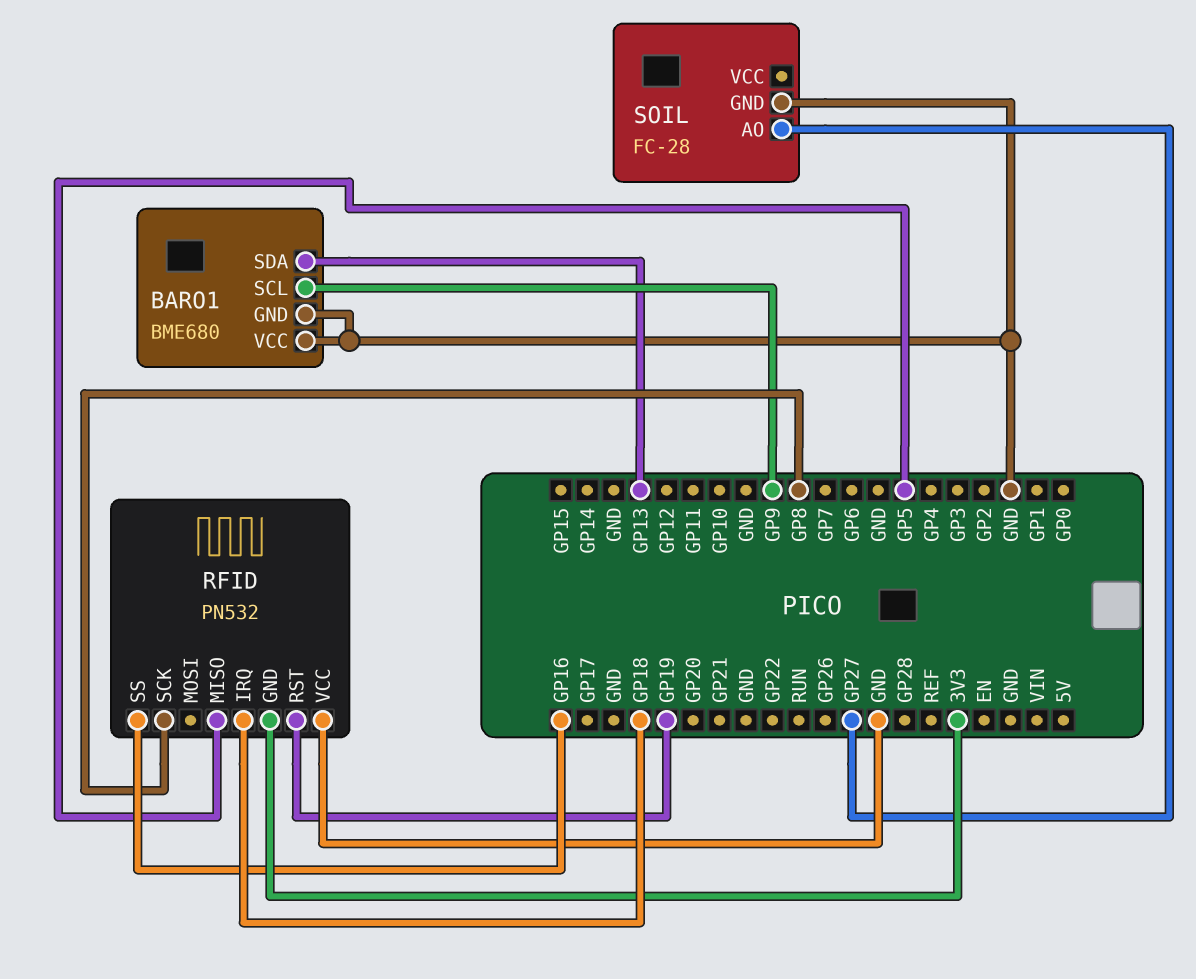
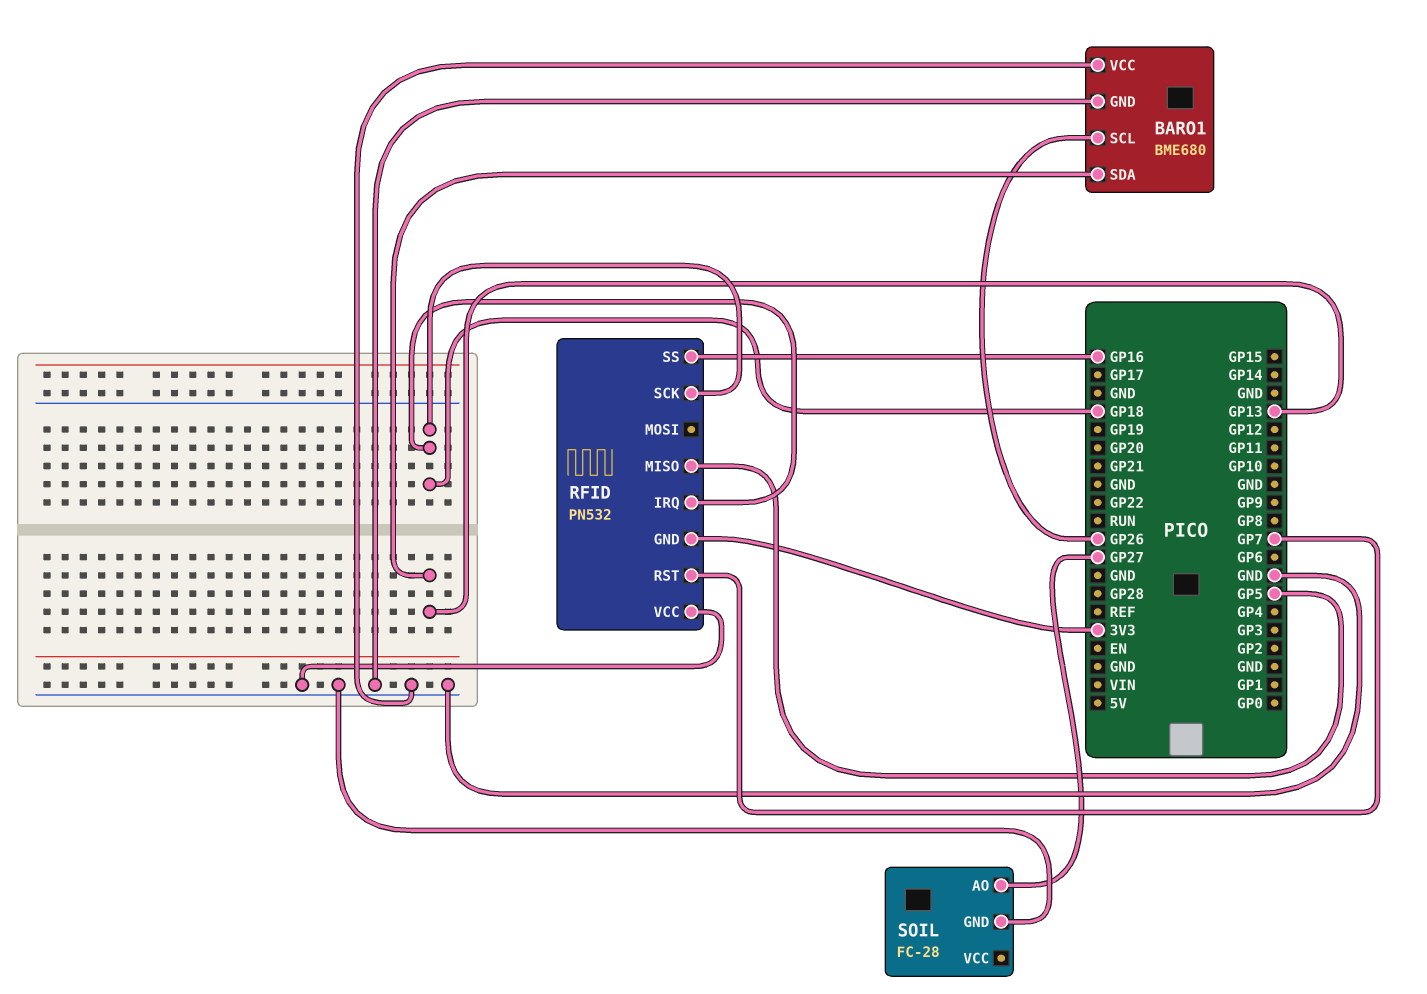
BARO1 pin SCL: GP9 -> GP26
RFID pin RST: GP19 -> GP7
RFID pin SCK: GP8 -> GP18

